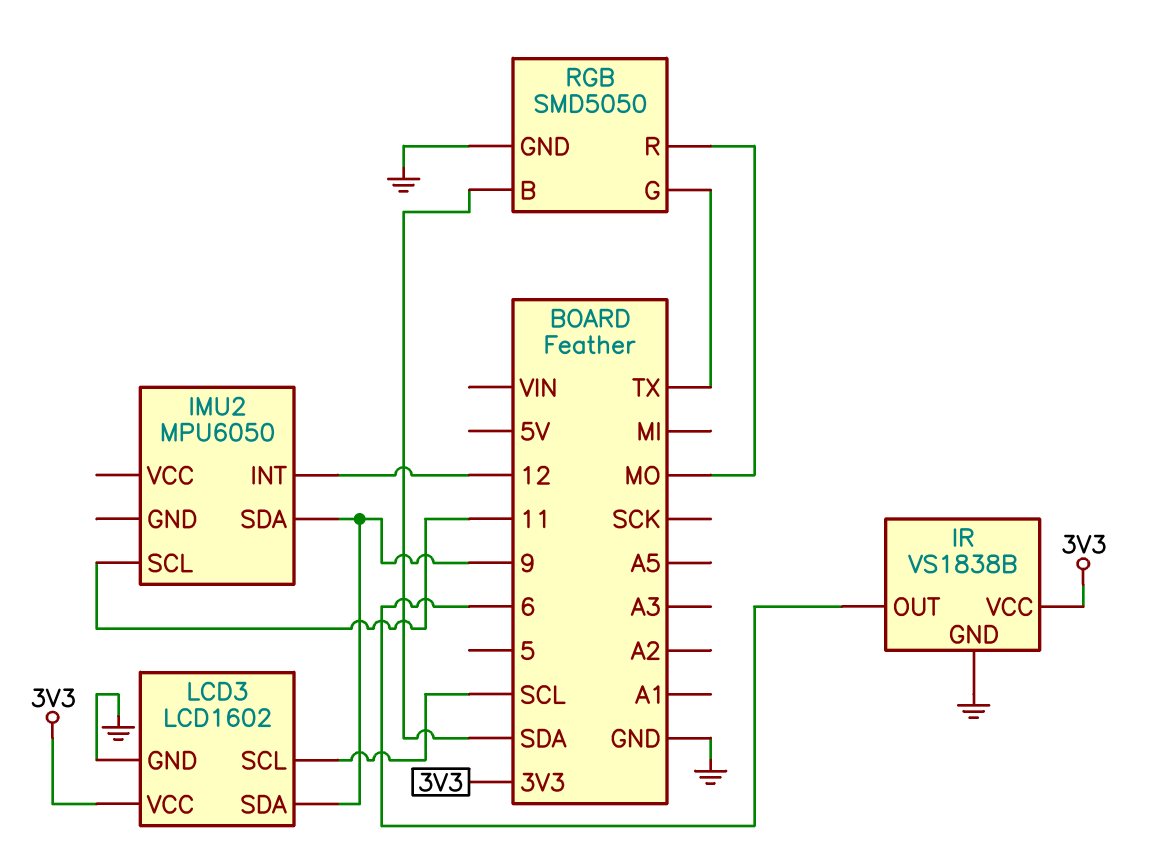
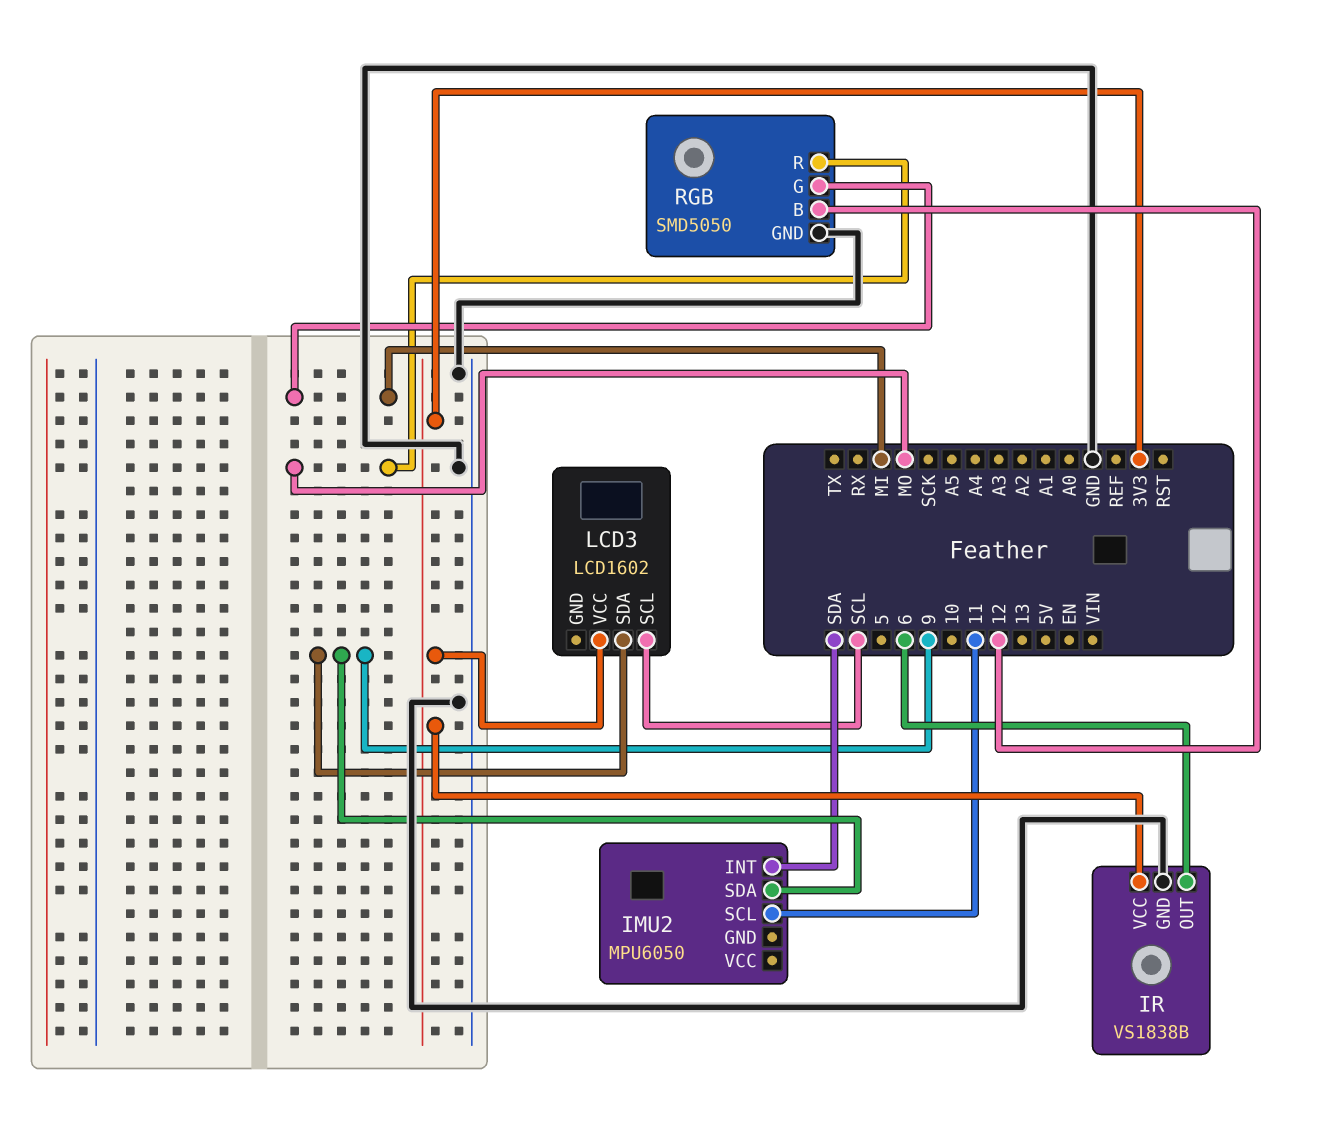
IMU2 pin INT: 12 -> SDA
LCD3 pin GND: GND -> none
RGB pin B: SDA -> 12
RGB pin G: TX -> MI

